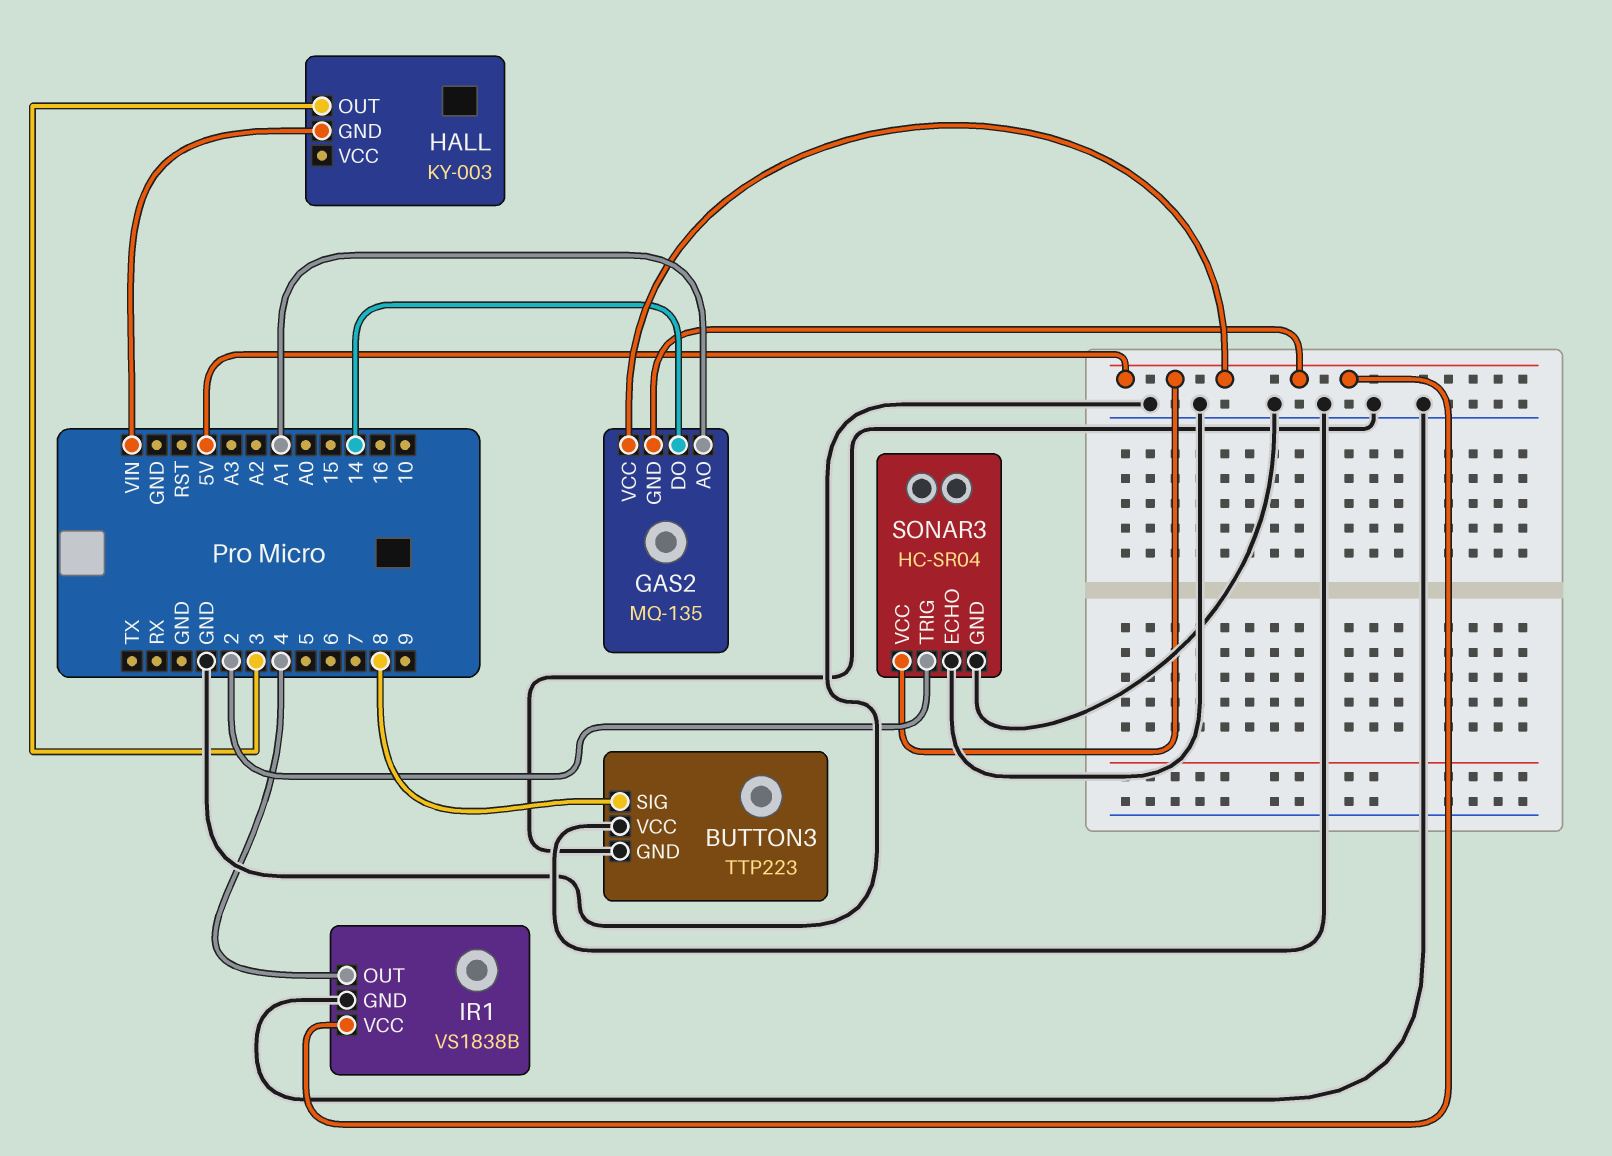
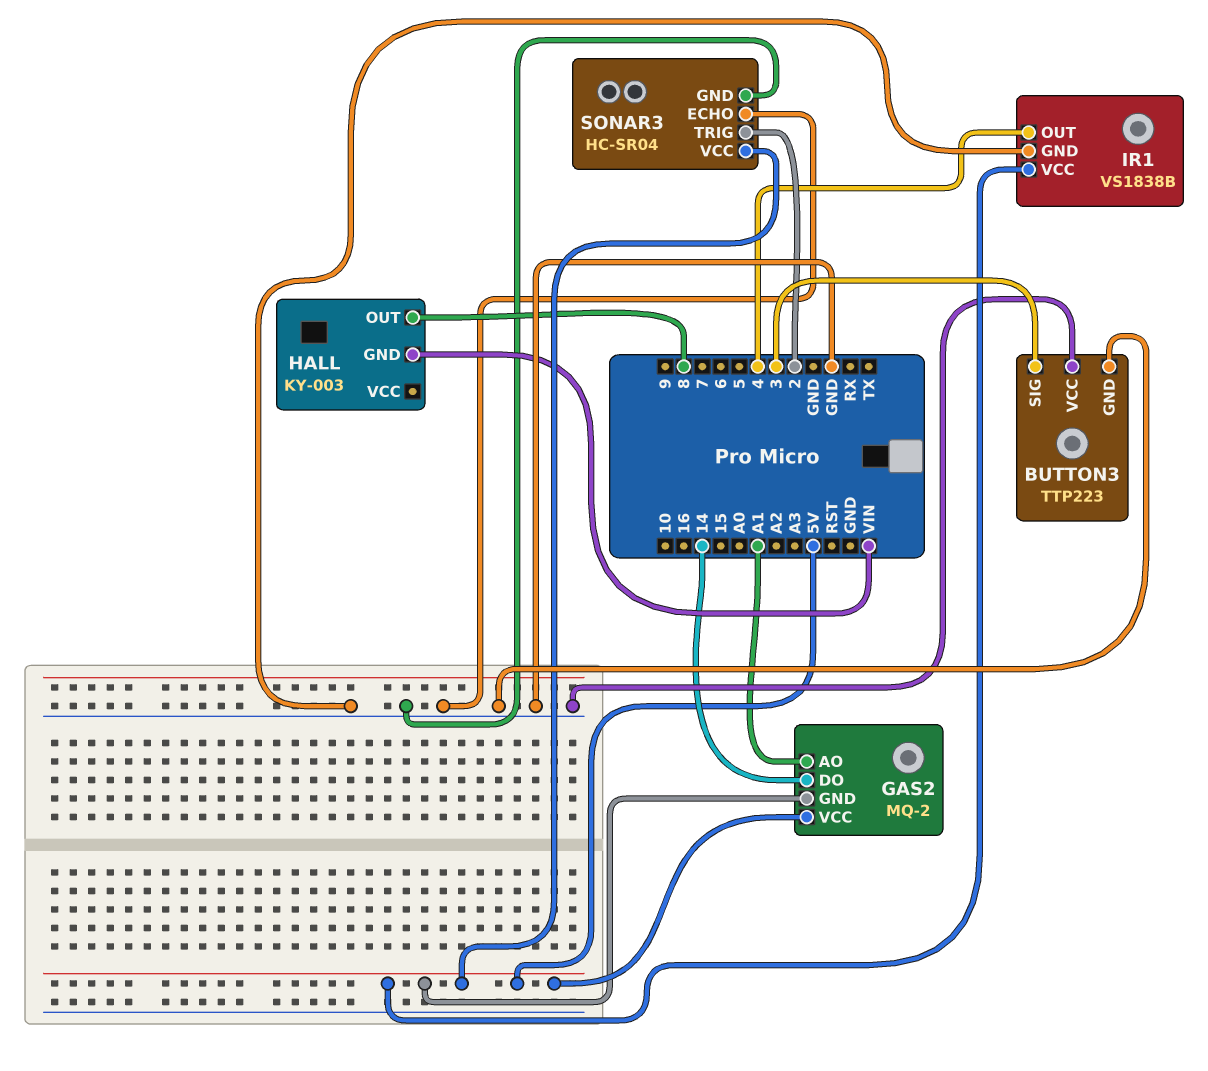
BUTTON3 pin SIG: 8 -> 3
GAS2: MQ-135 -> MQ-2
HALL pin OUT: 3 -> 8

